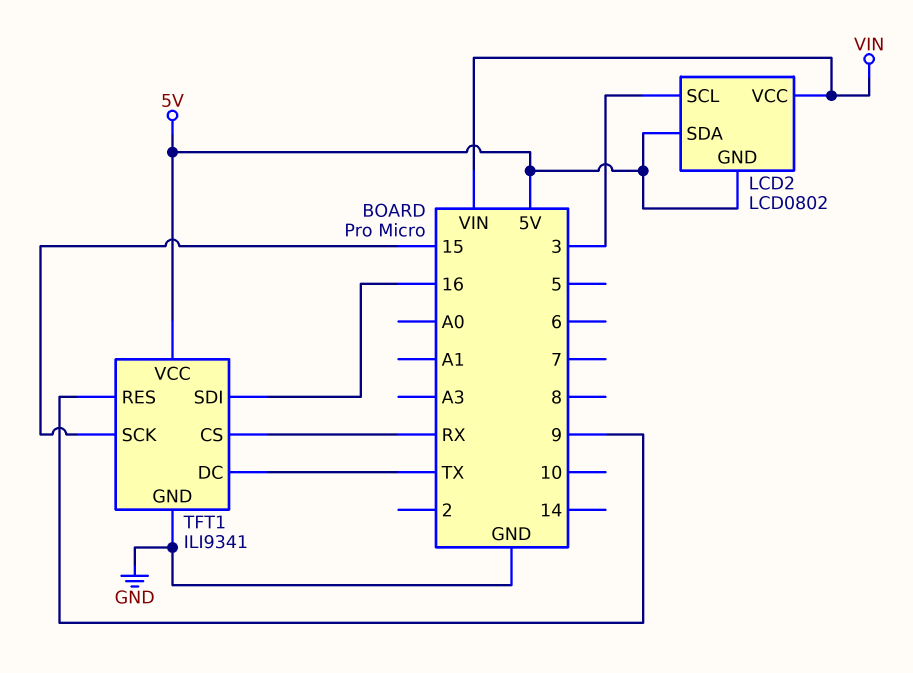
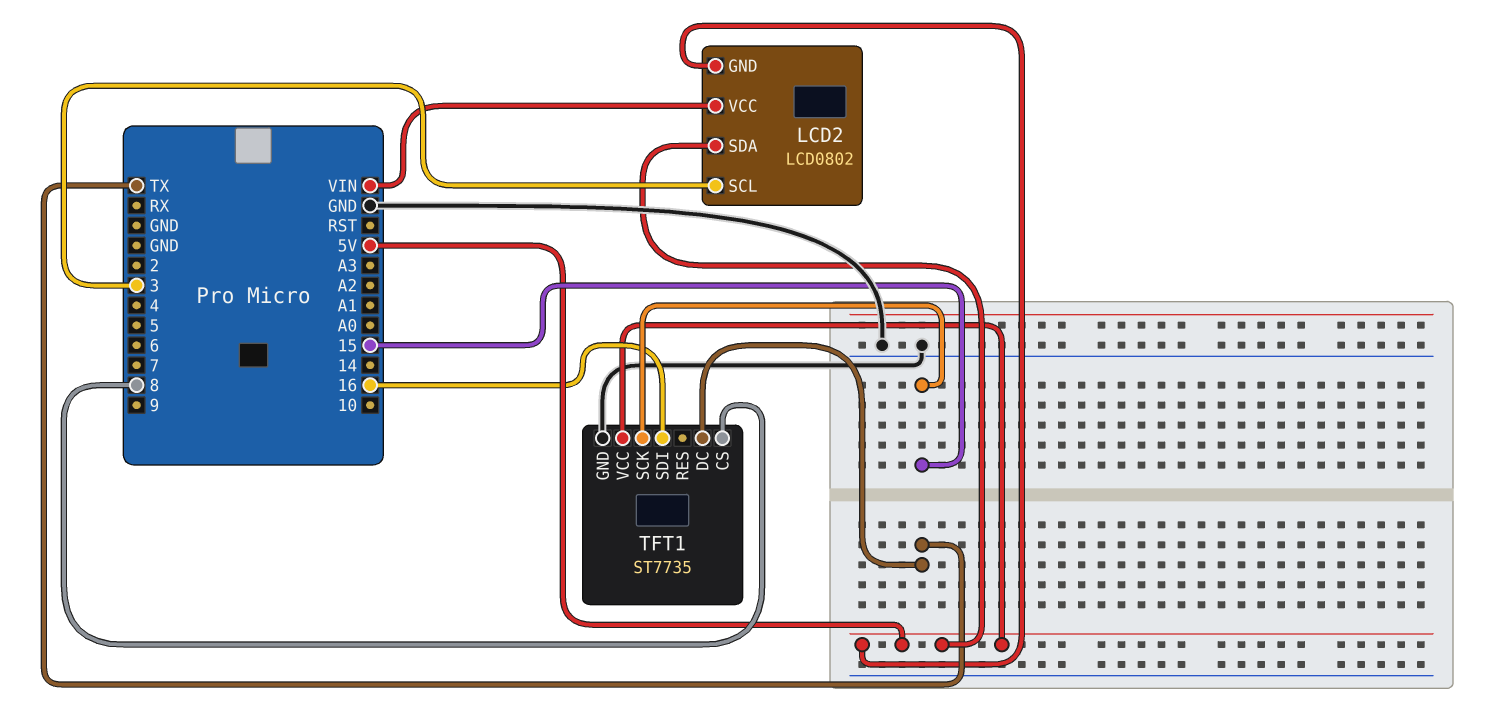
TFT1: ILI9341 -> ST7735
TFT1 pin CS: RX -> 8
TFT1 pin RES: 9 -> none

